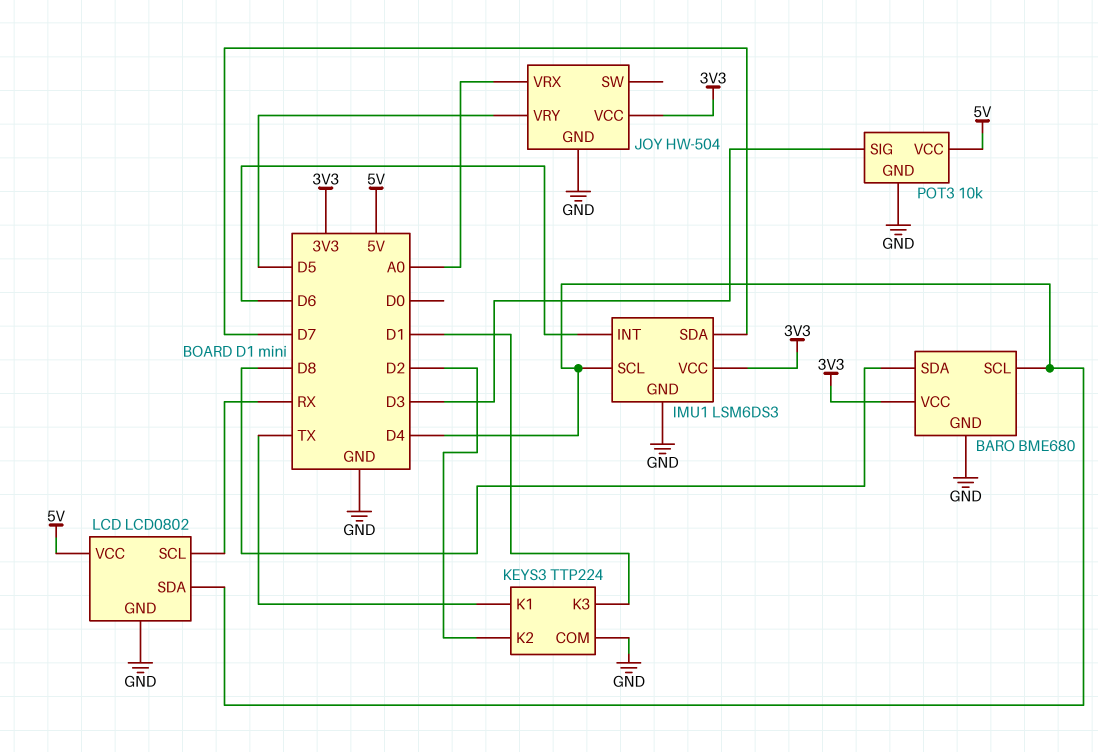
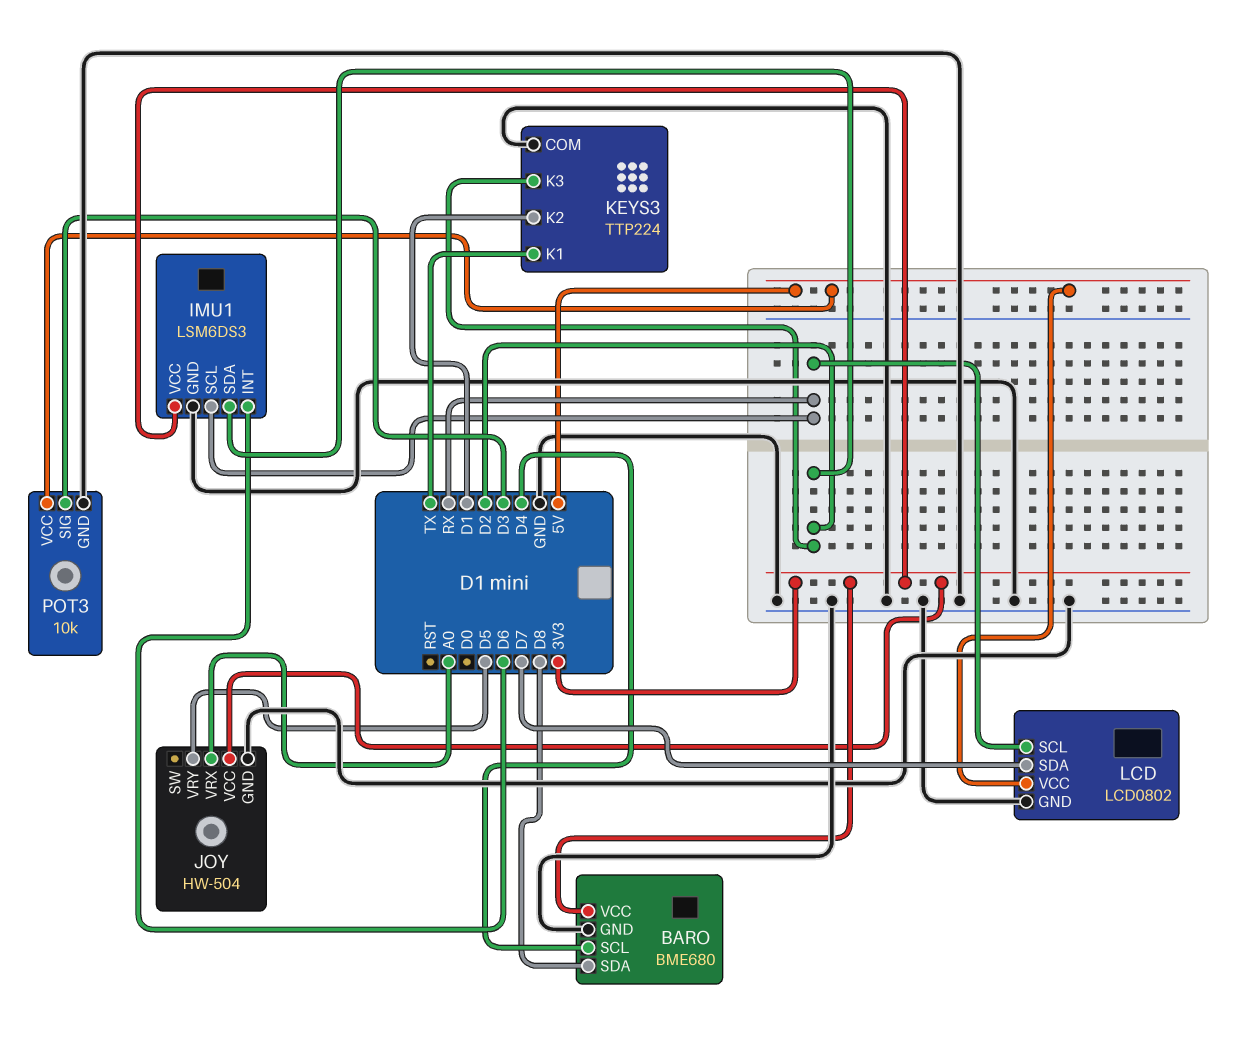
IMU1 pin SCL: D4 -> RX
IMU1 pin SDA: D7 -> D2
KEYS3 pin K2: D2 -> D1
KEYS3 pin K3: D1 -> D2
LCD pin SDA: D4 -> D7

